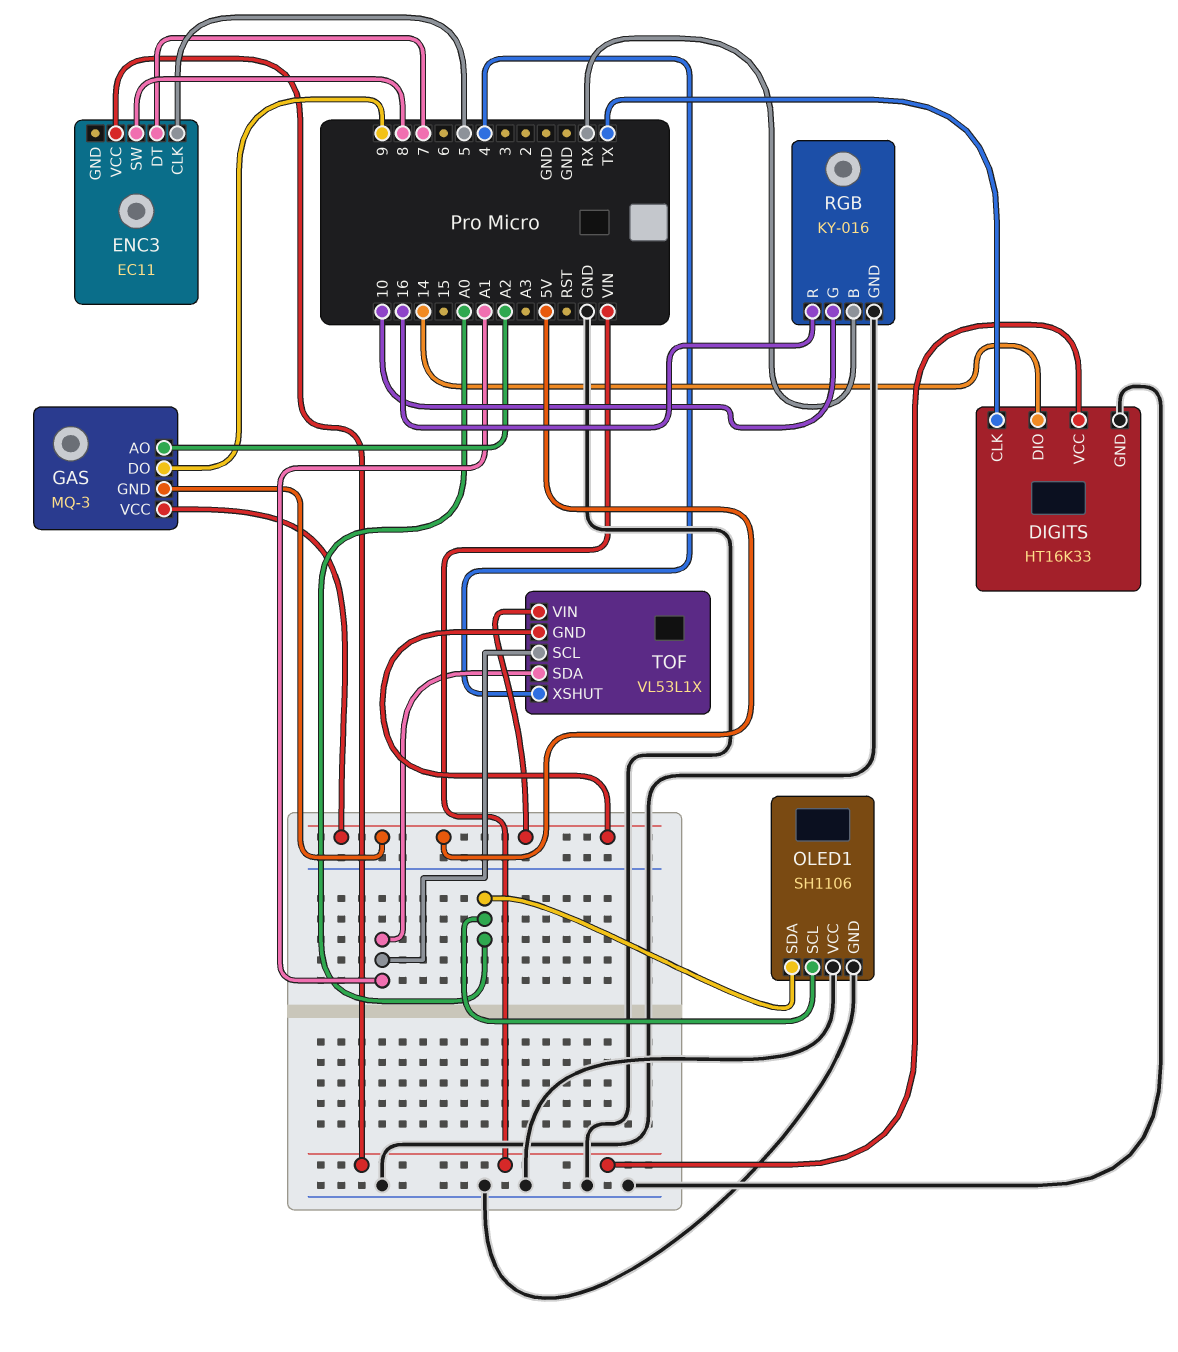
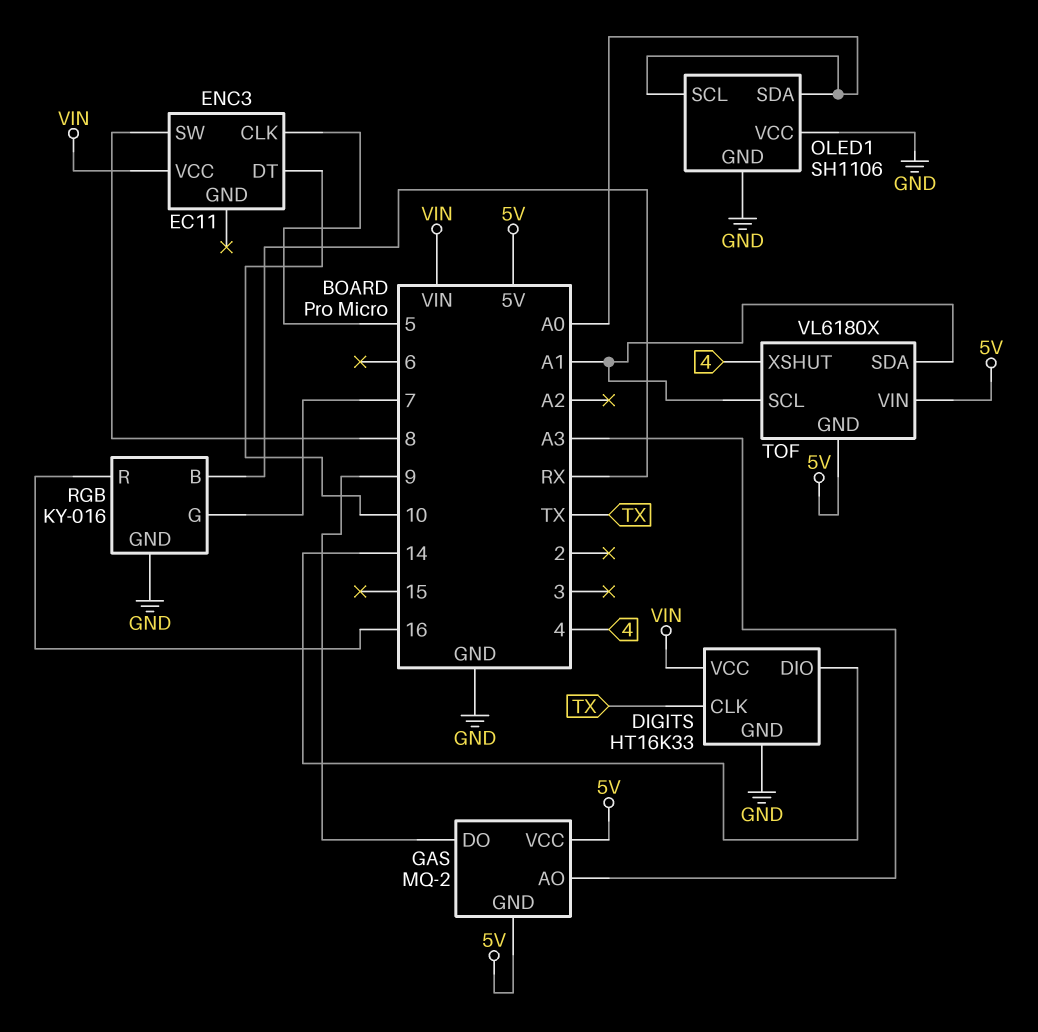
ENC3 pin DT: 7 -> 10
GAS: MQ-3 -> MQ-2
GAS pin AO: A2 -> A3
RGB pin G: 10 -> 7
TOF: VL53L1X -> VL6180X

